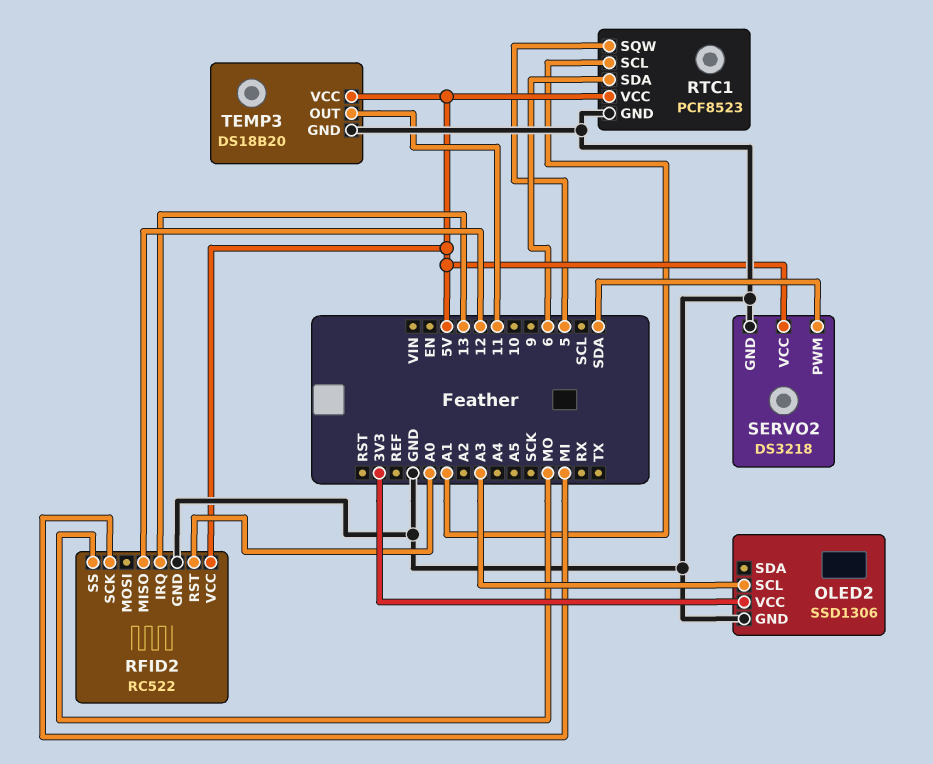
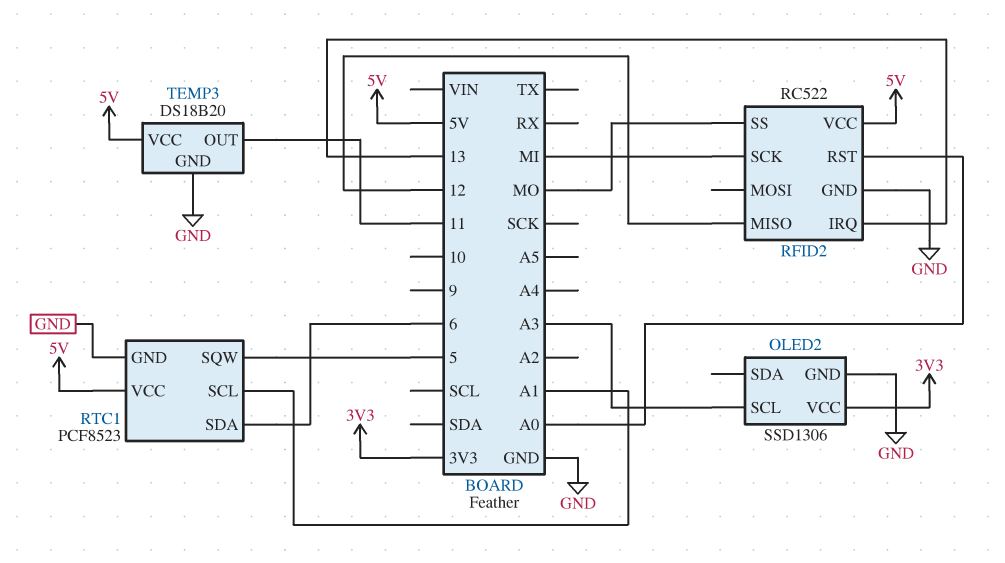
SERVO2: DS3218 -> none
SERVO2 pin GND: GND -> none
SERVO2 pin PWM: SDA -> none
SERVO2 pin VCC: 5V -> none

